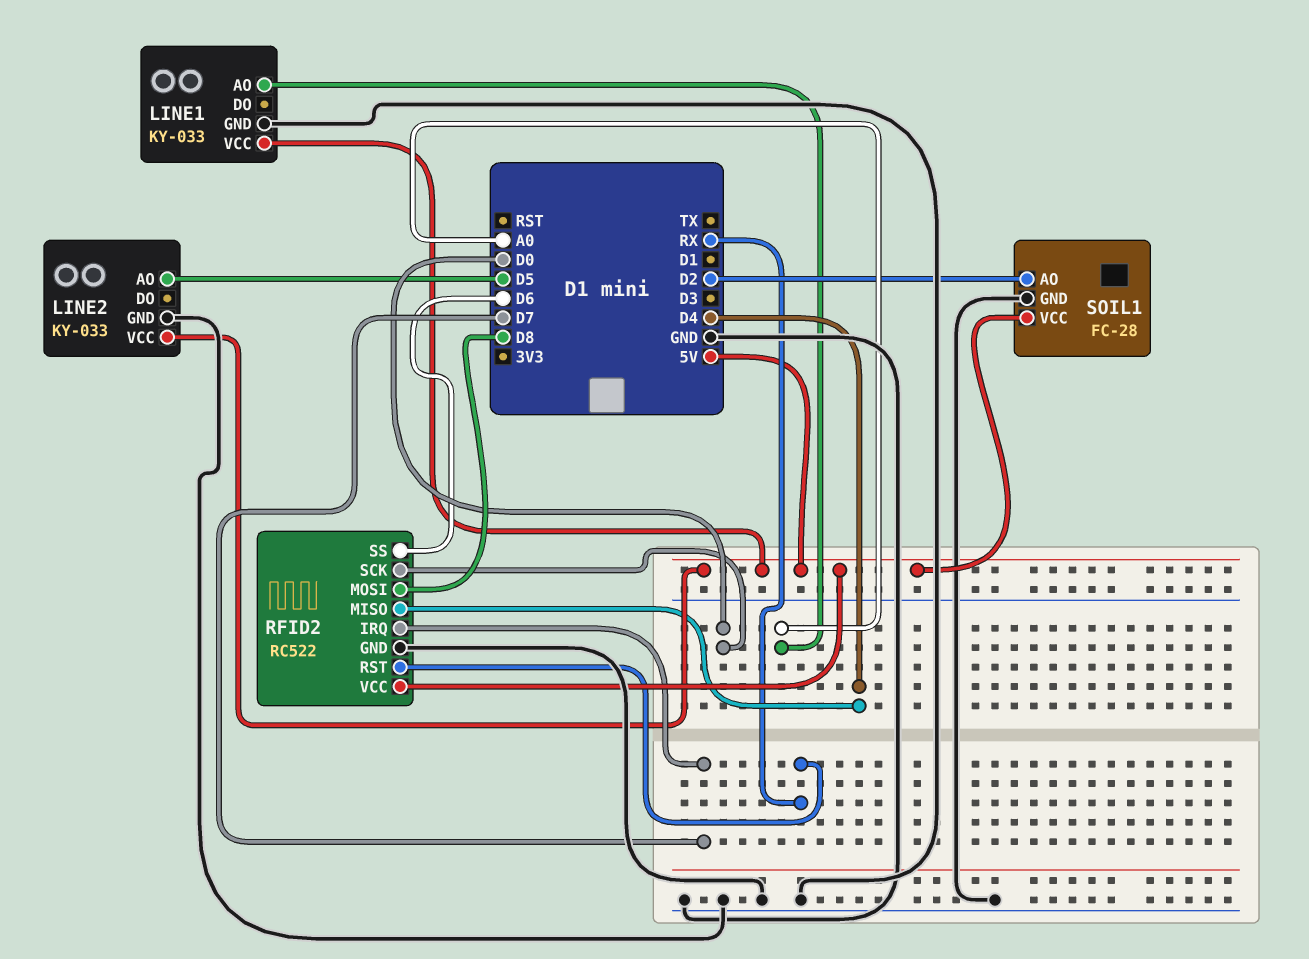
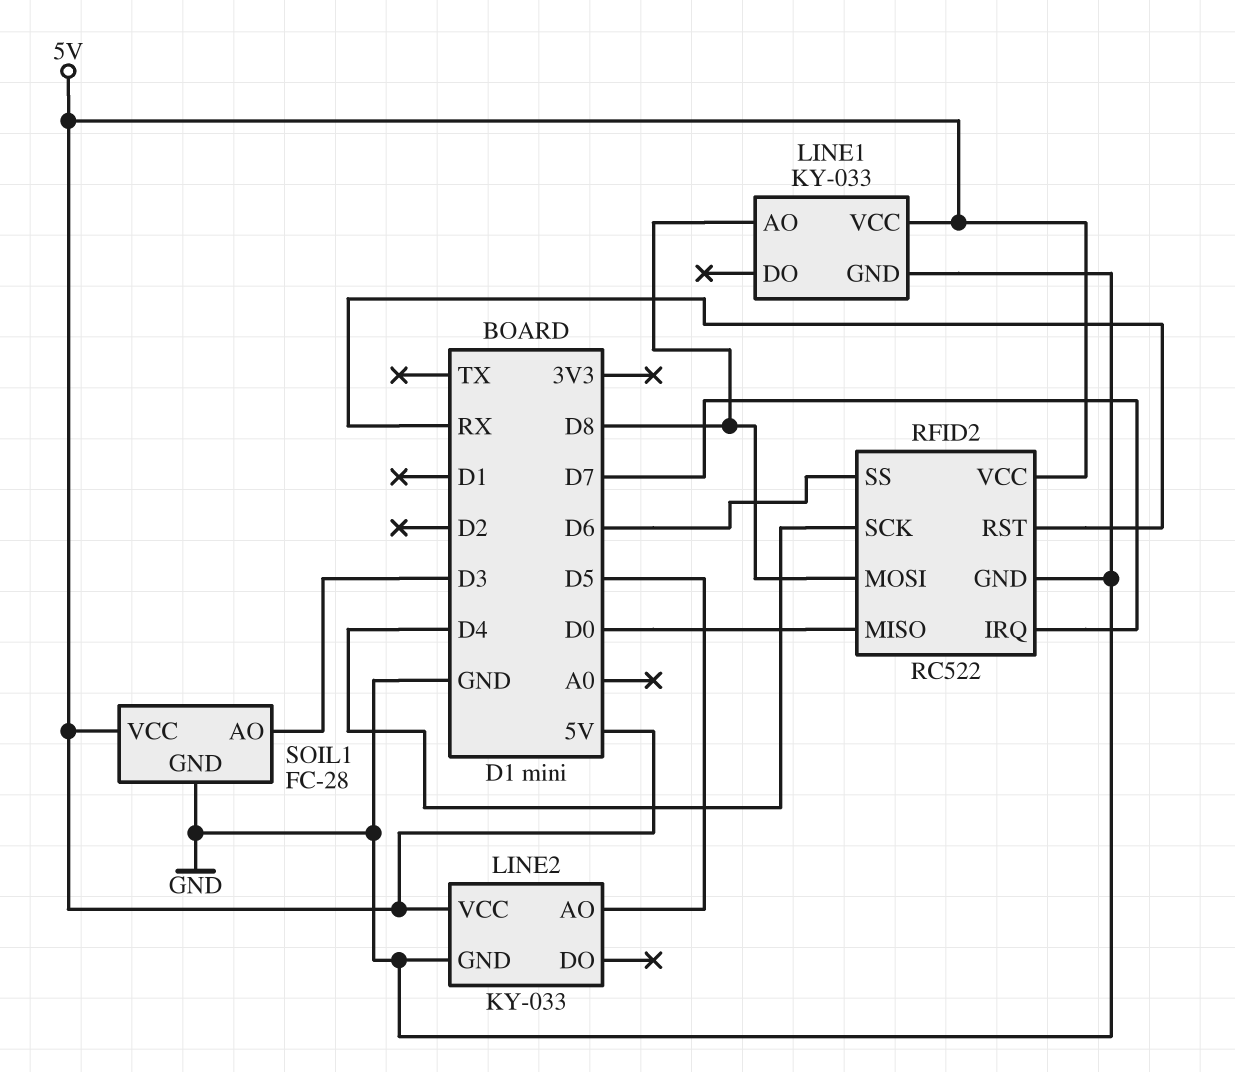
LINE1 pin AO: A0 -> D8
RFID2 pin MISO: D4 -> D0
RFID2 pin SCK: D0 -> D4
SOIL1 pin AO: D2 -> D3

